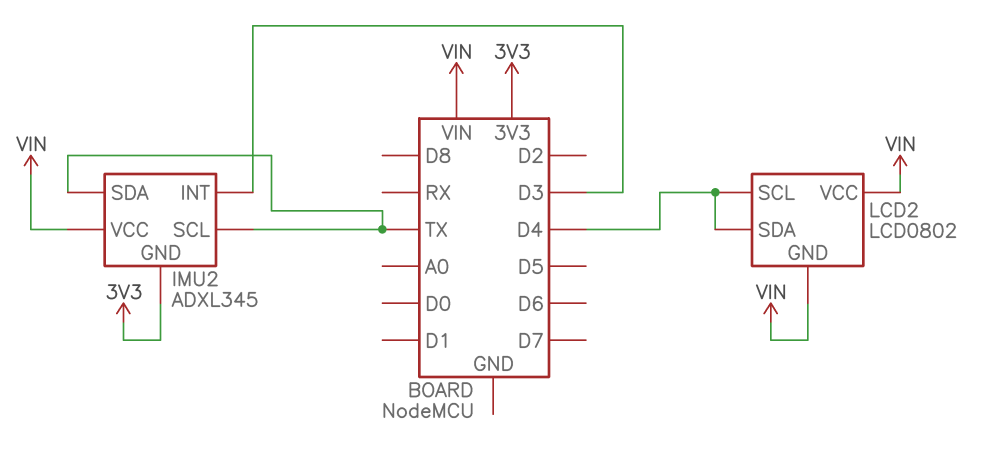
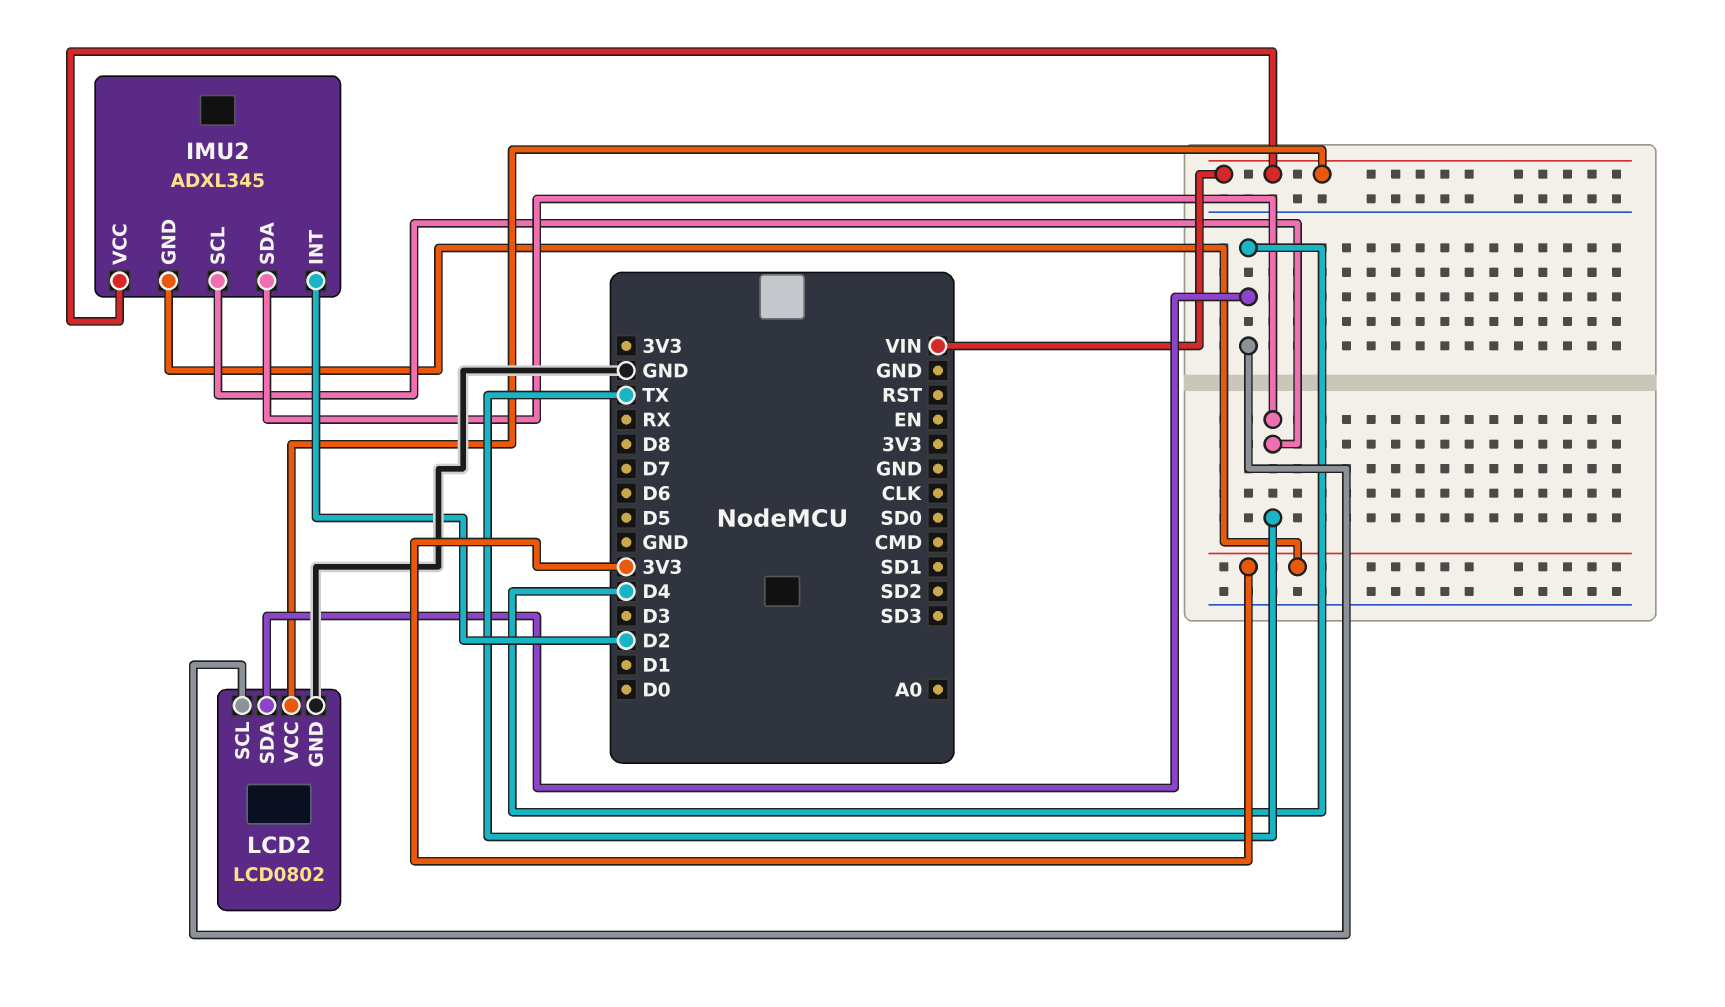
IMU2 pin INT: D3 -> D2
LCD2 pin GND: VIN -> GND

